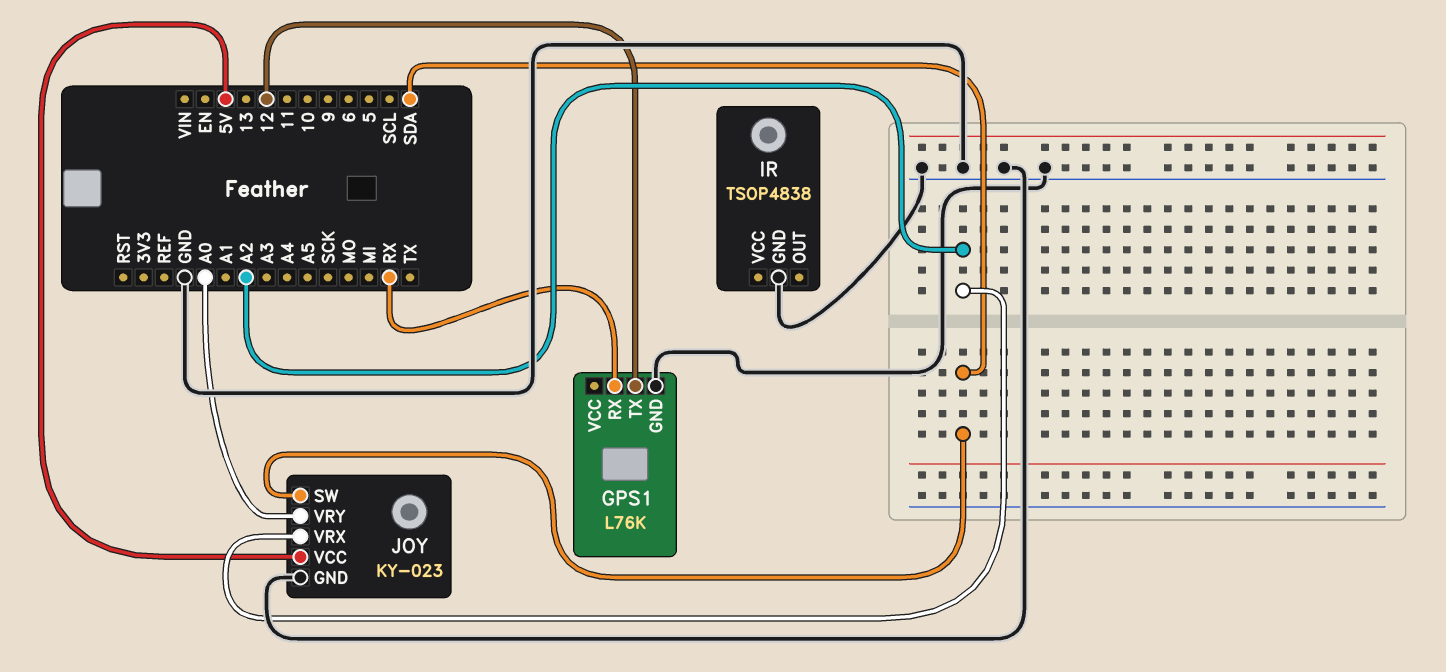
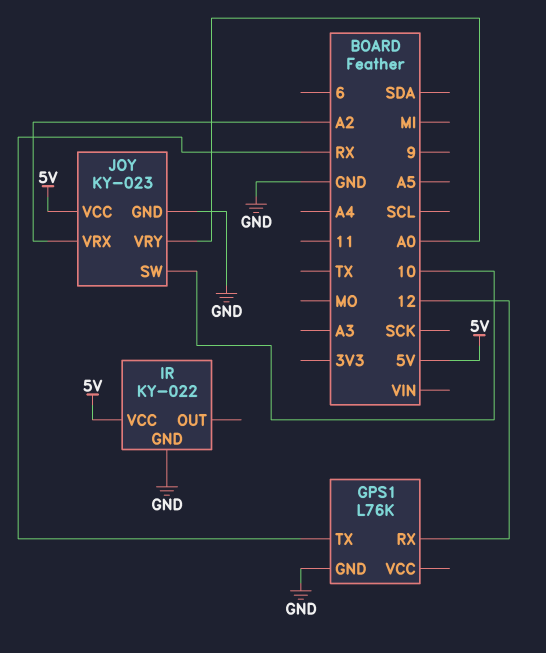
GPS1 pin RX: RX -> 12
GPS1 pin TX: 12 -> RX
IR: TSOP4838 -> KY-022
IR pin VCC: none -> 5V
JOY pin SW: SDA -> 10

